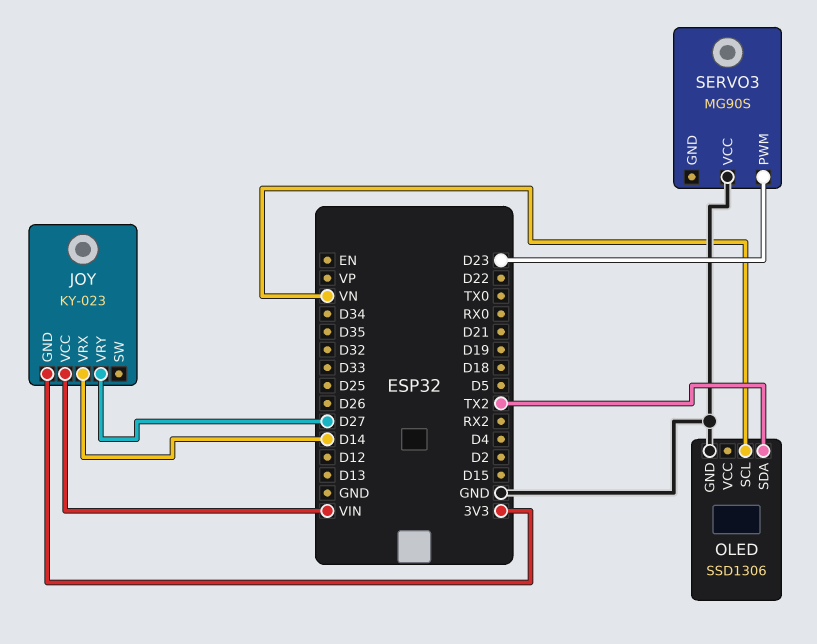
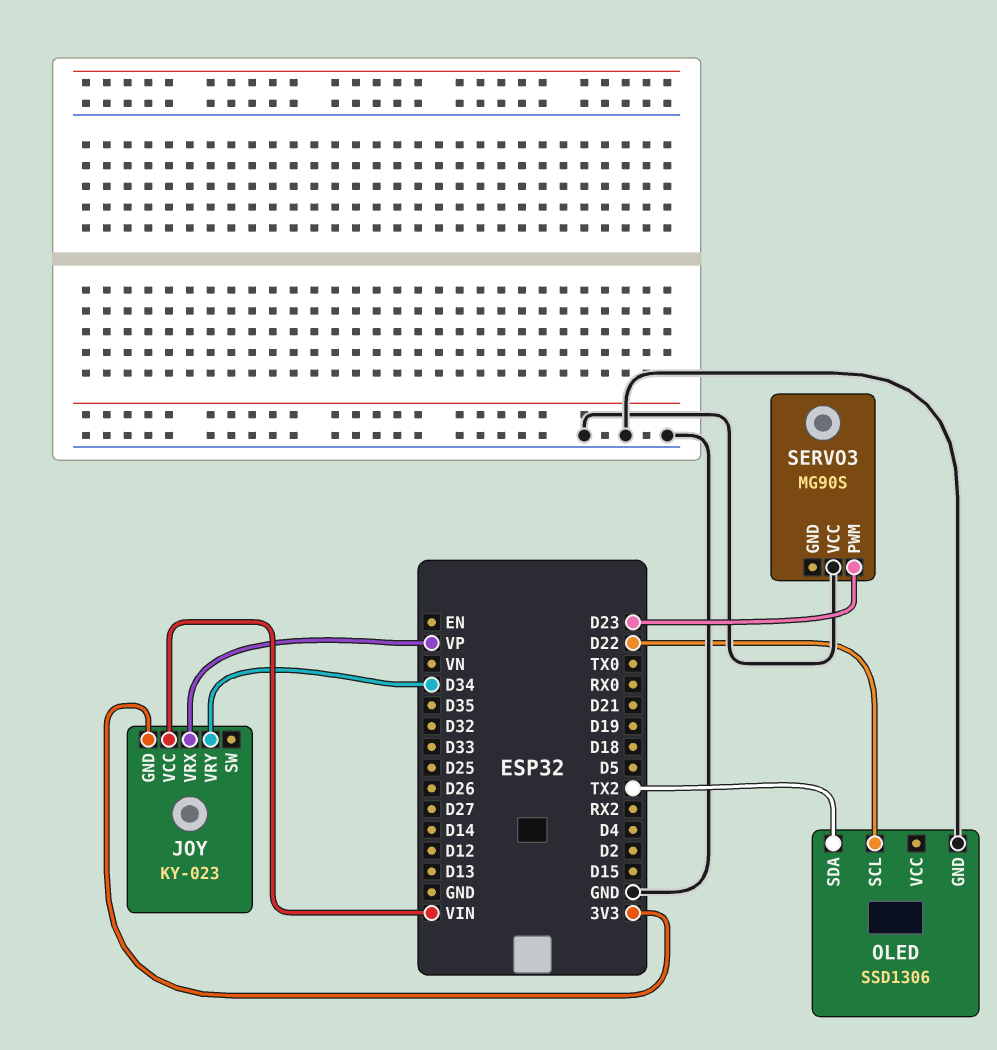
JOY pin VRX: D14 -> VP
JOY pin VRY: D27 -> D34
OLED pin SCL: VN -> D22

